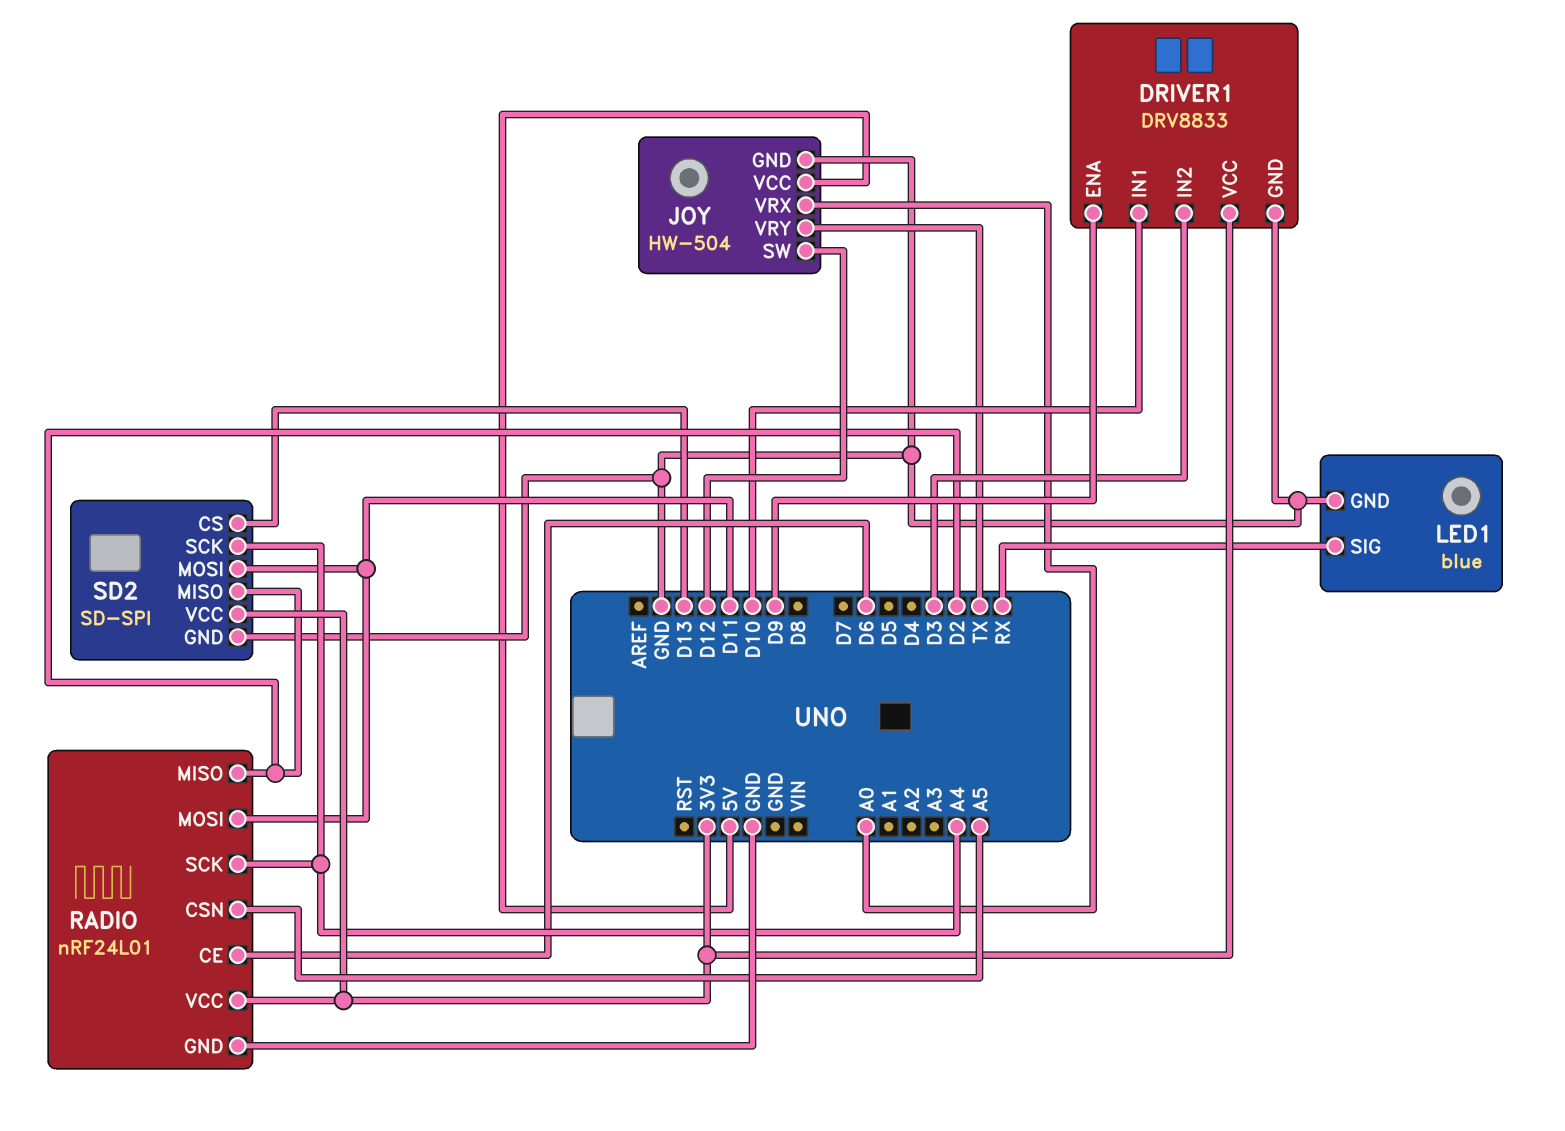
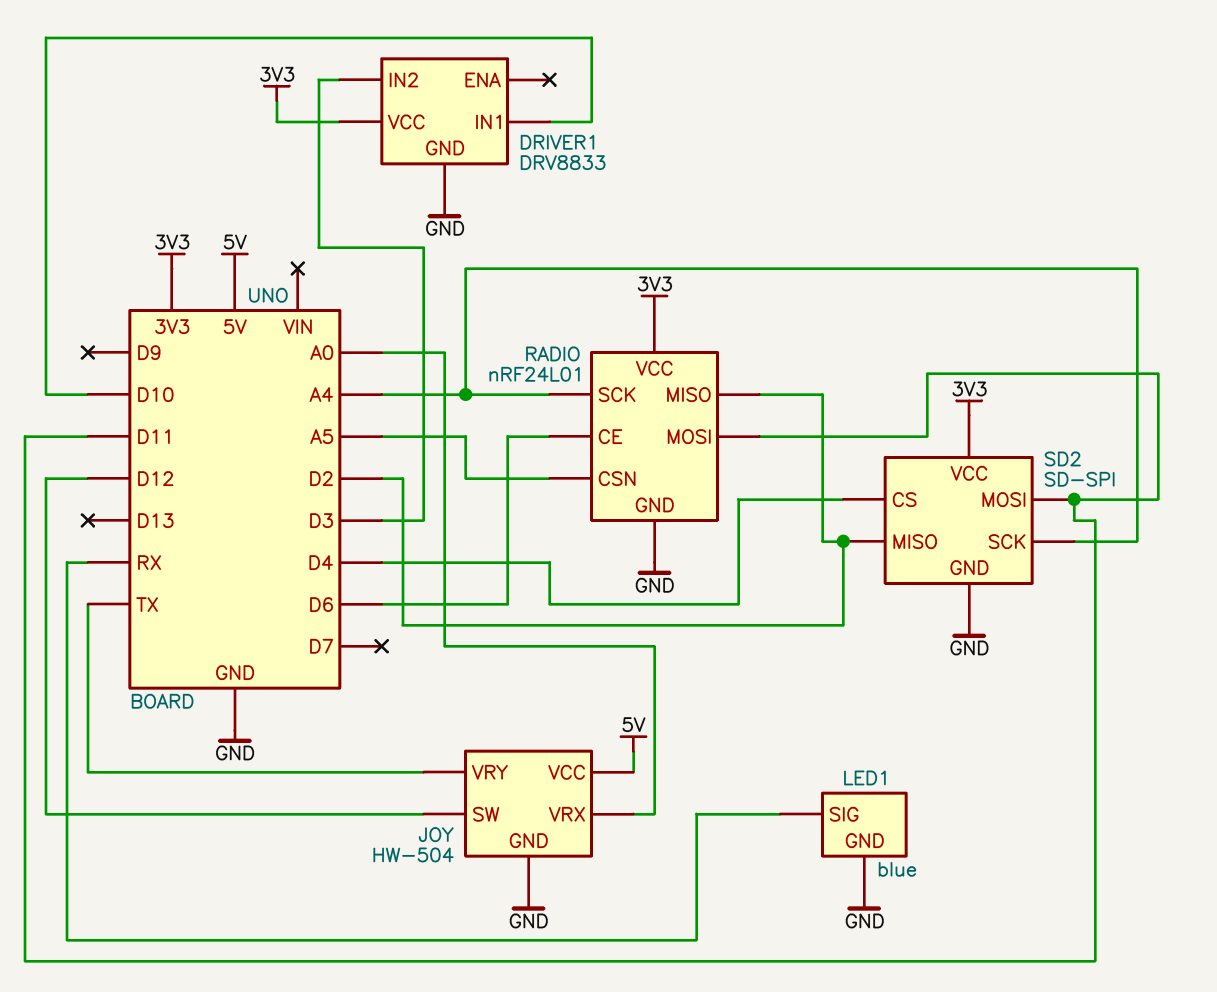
DRIVER1 pin ENA: D9 -> none
SD2 pin CS: D13 -> D4

